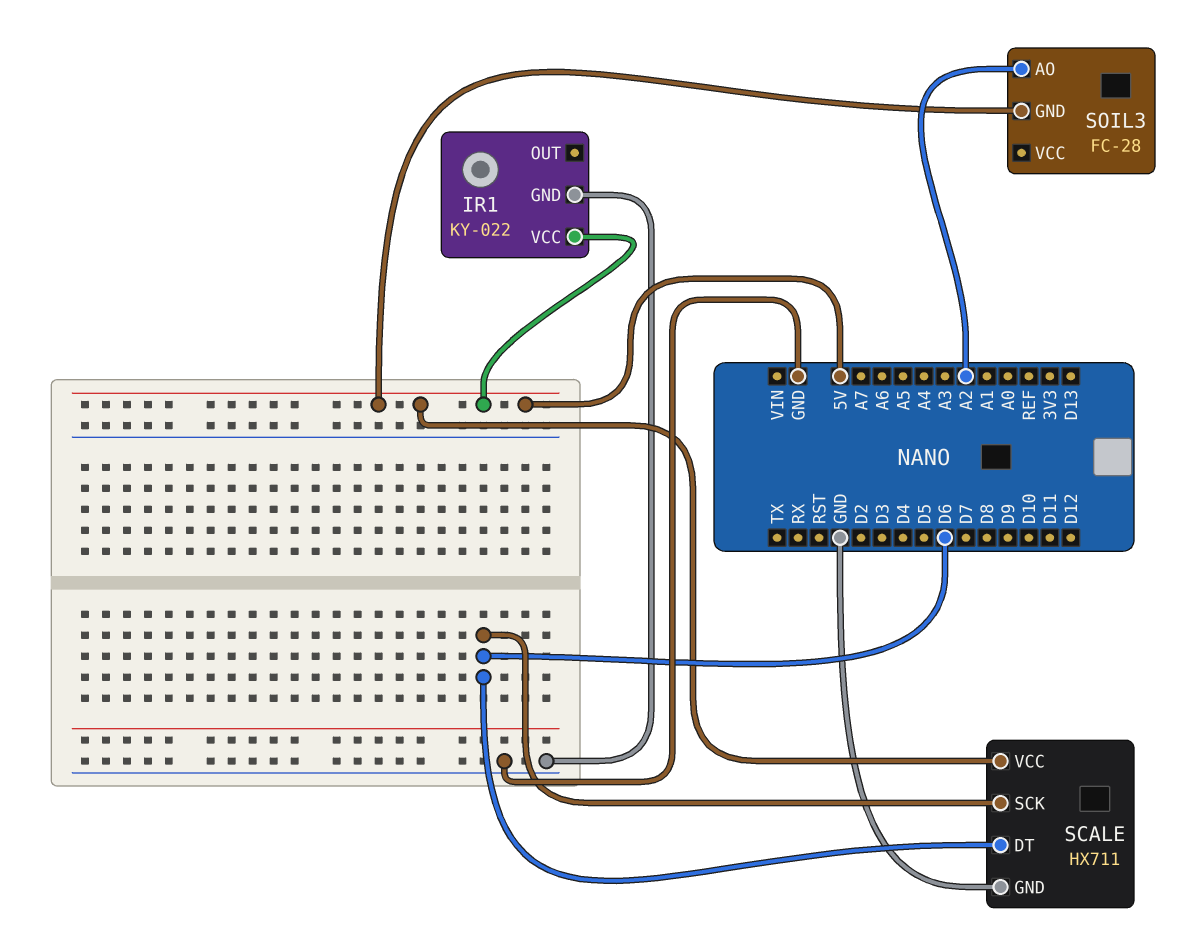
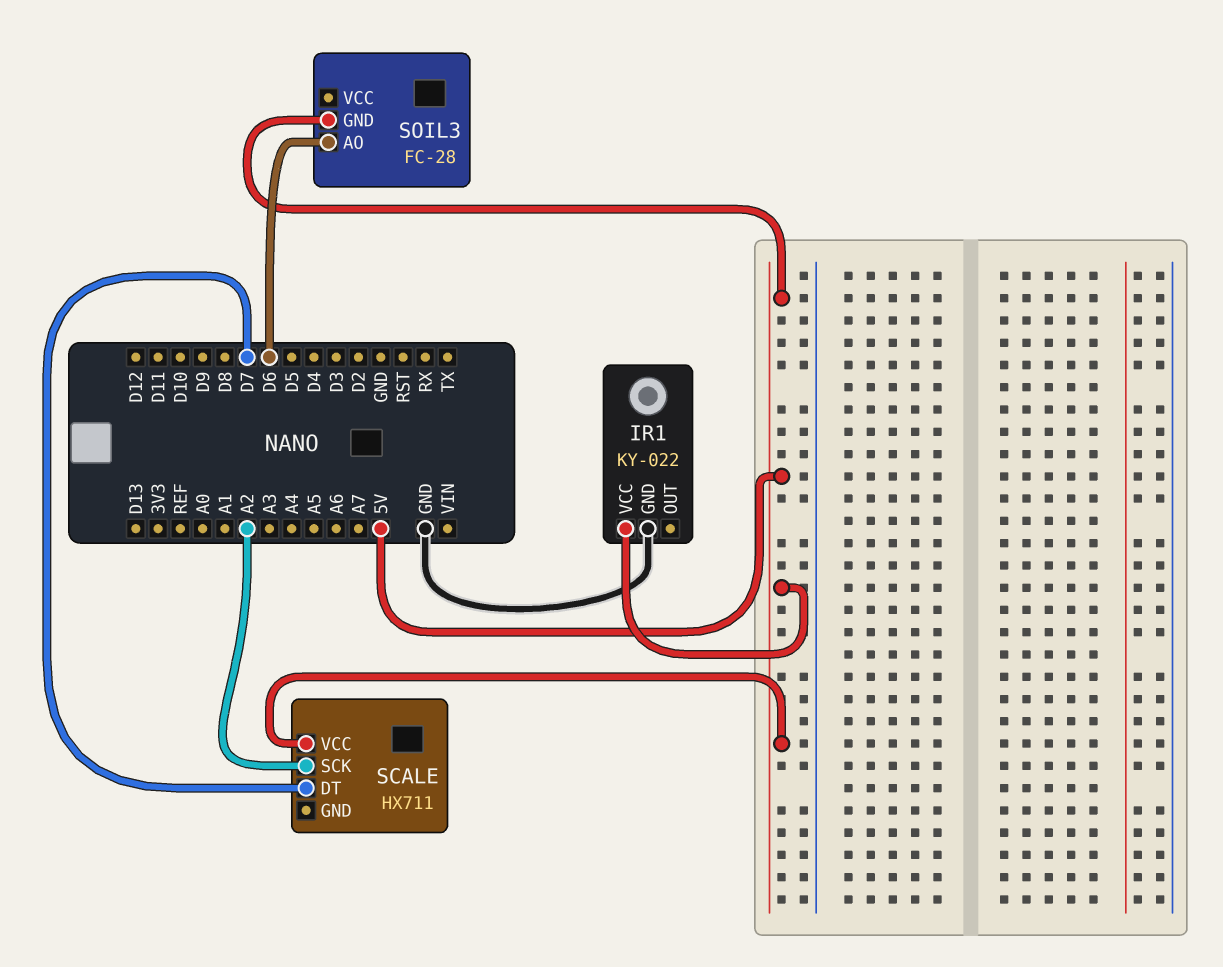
SCALE pin DT: D6 -> D7
SCALE pin GND: GND -> none
SCALE pin SCK: D6 -> A2
SOIL3 pin AO: A2 -> D6

